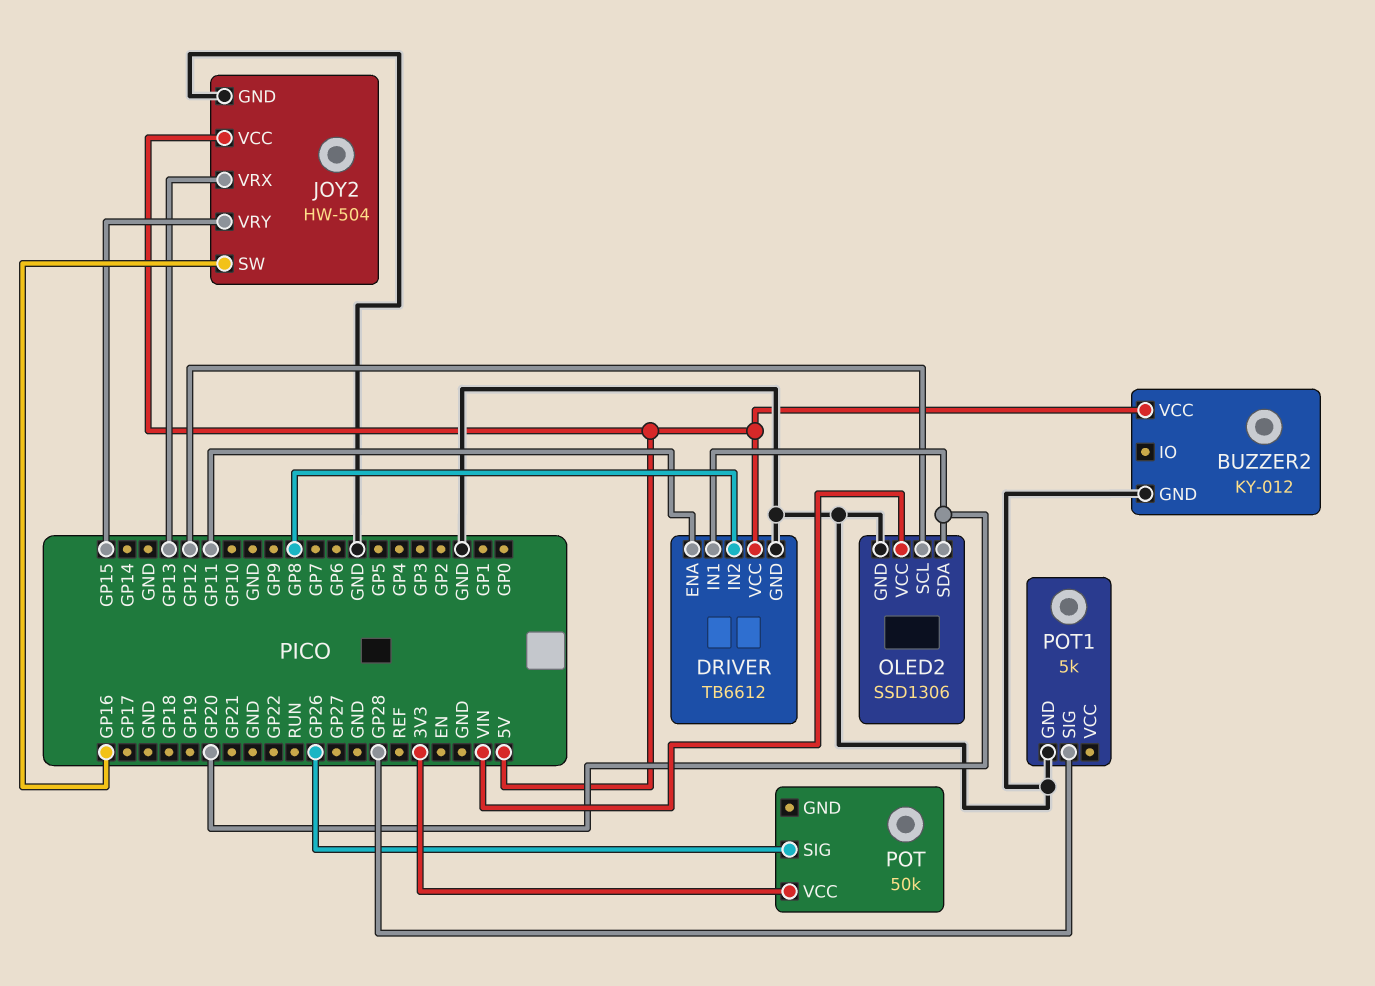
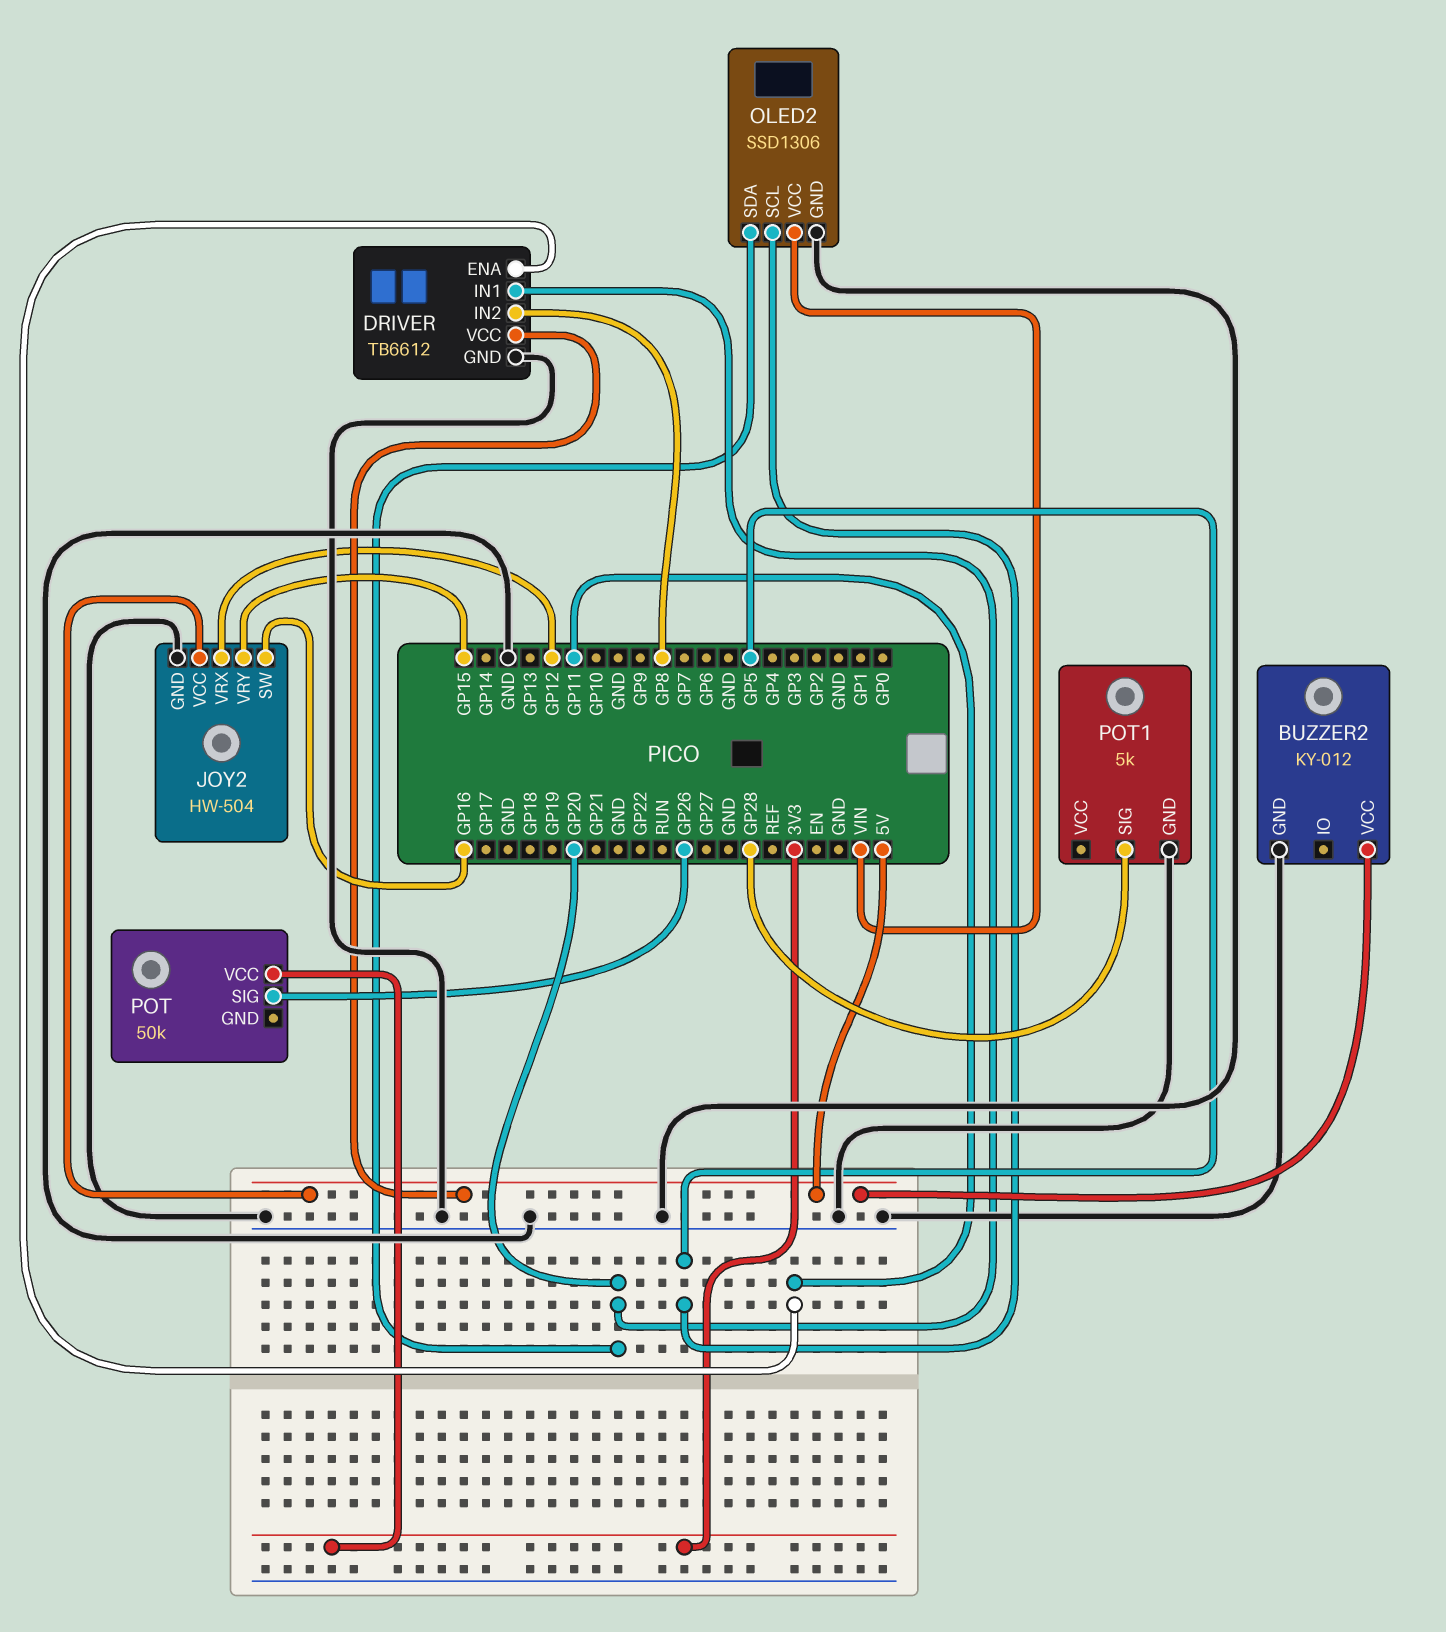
JOY2 pin VRX: GP13 -> GP12
OLED2 pin SCL: GP12 -> GP5

